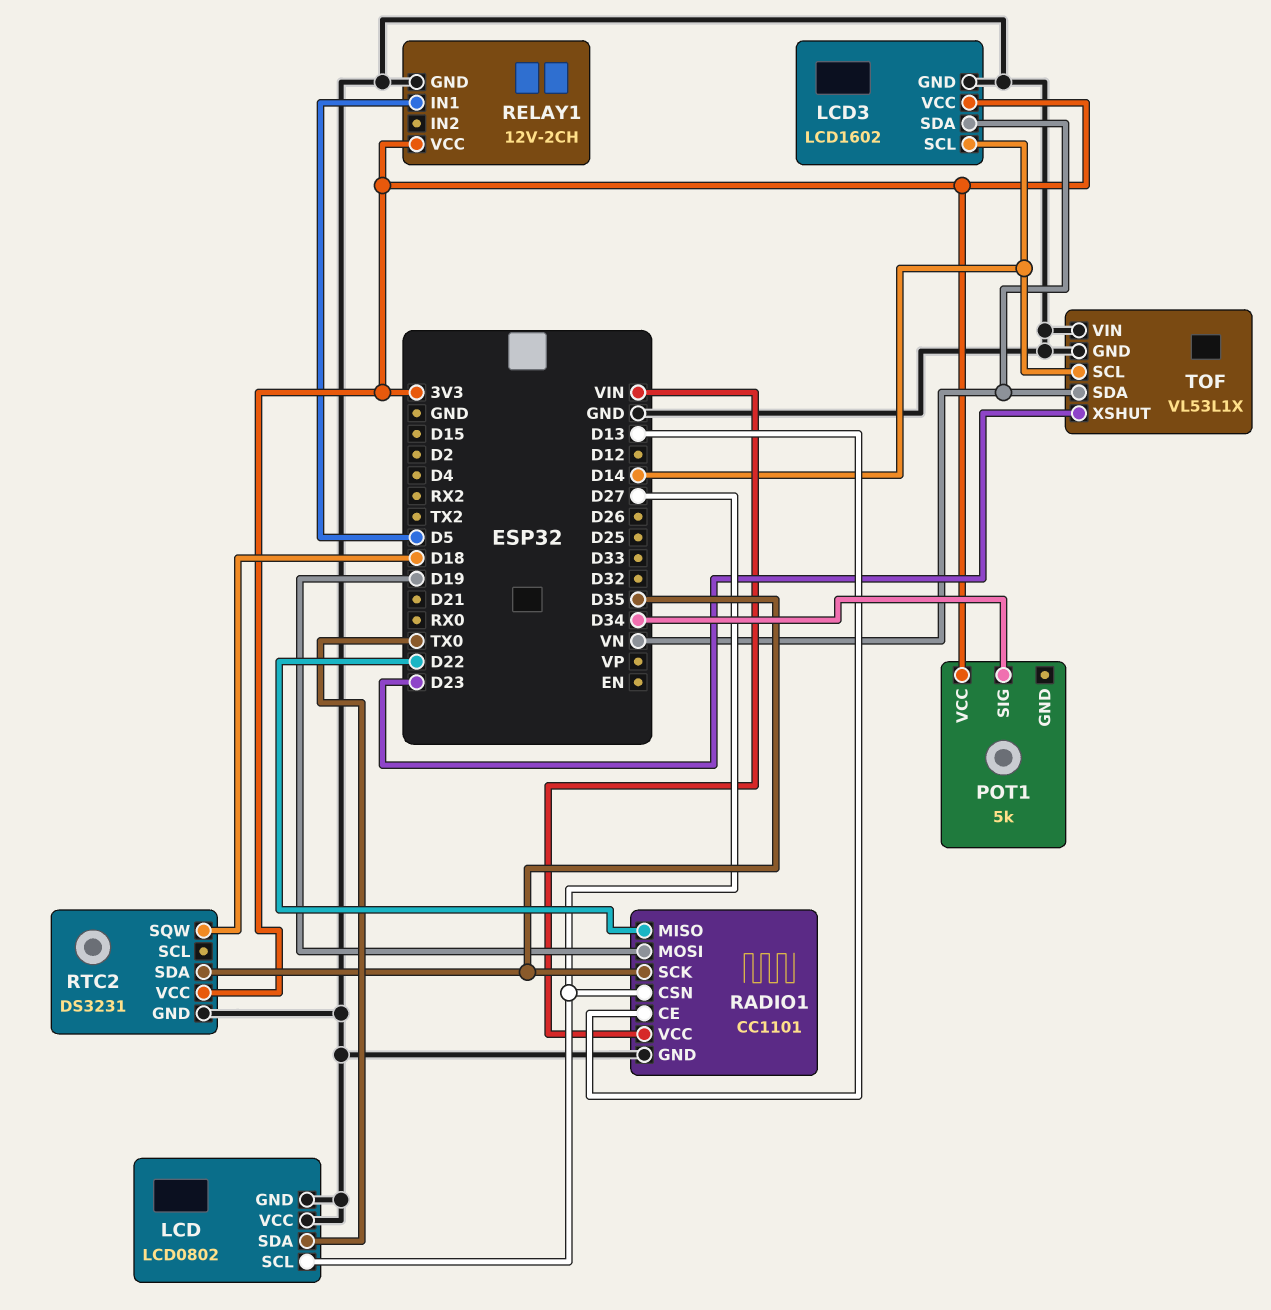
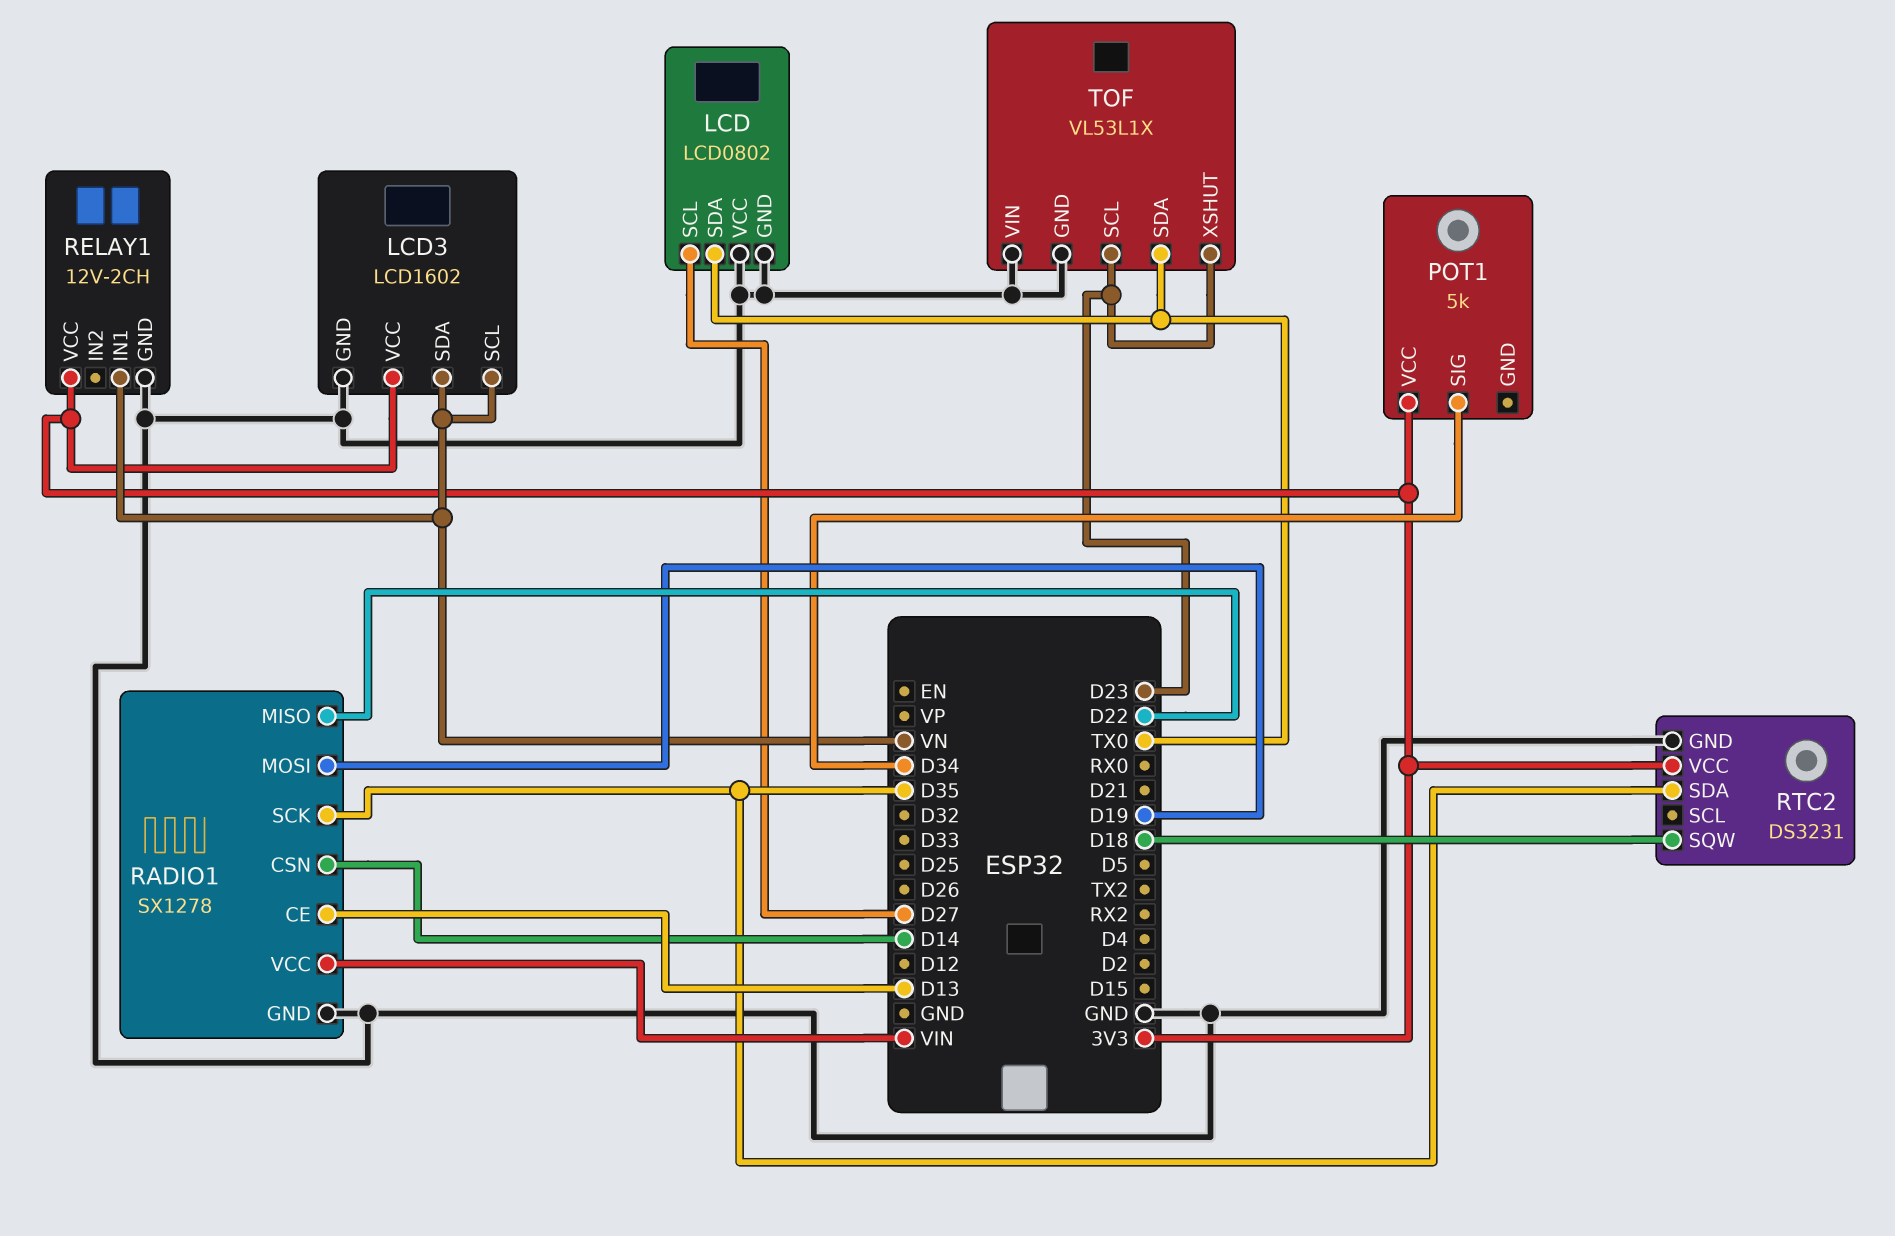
LCD3 pin SCL: D14 -> VN
RADIO1: CC1101 -> SX1278
RADIO1 pin CSN: D27 -> D14
RELAY1 pin IN1: D5 -> VN
TOF pin SCL: D14 -> D23
TOF pin SDA: VN -> TX0

